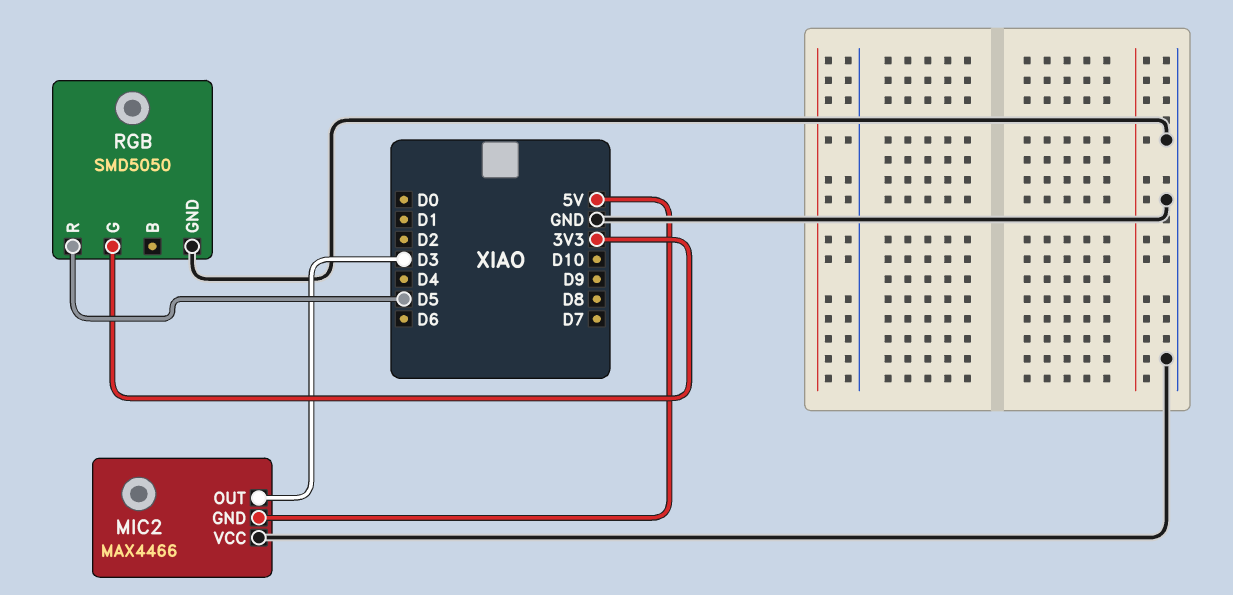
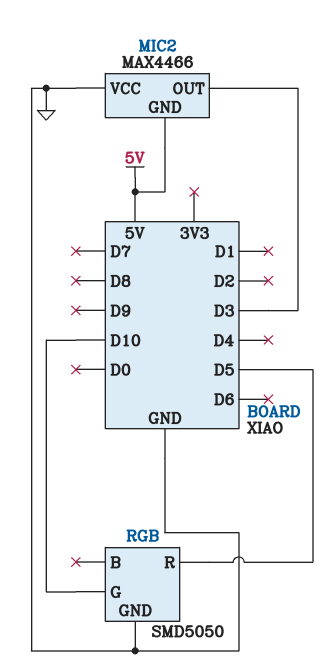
RGB pin G: 3V3 -> D10

